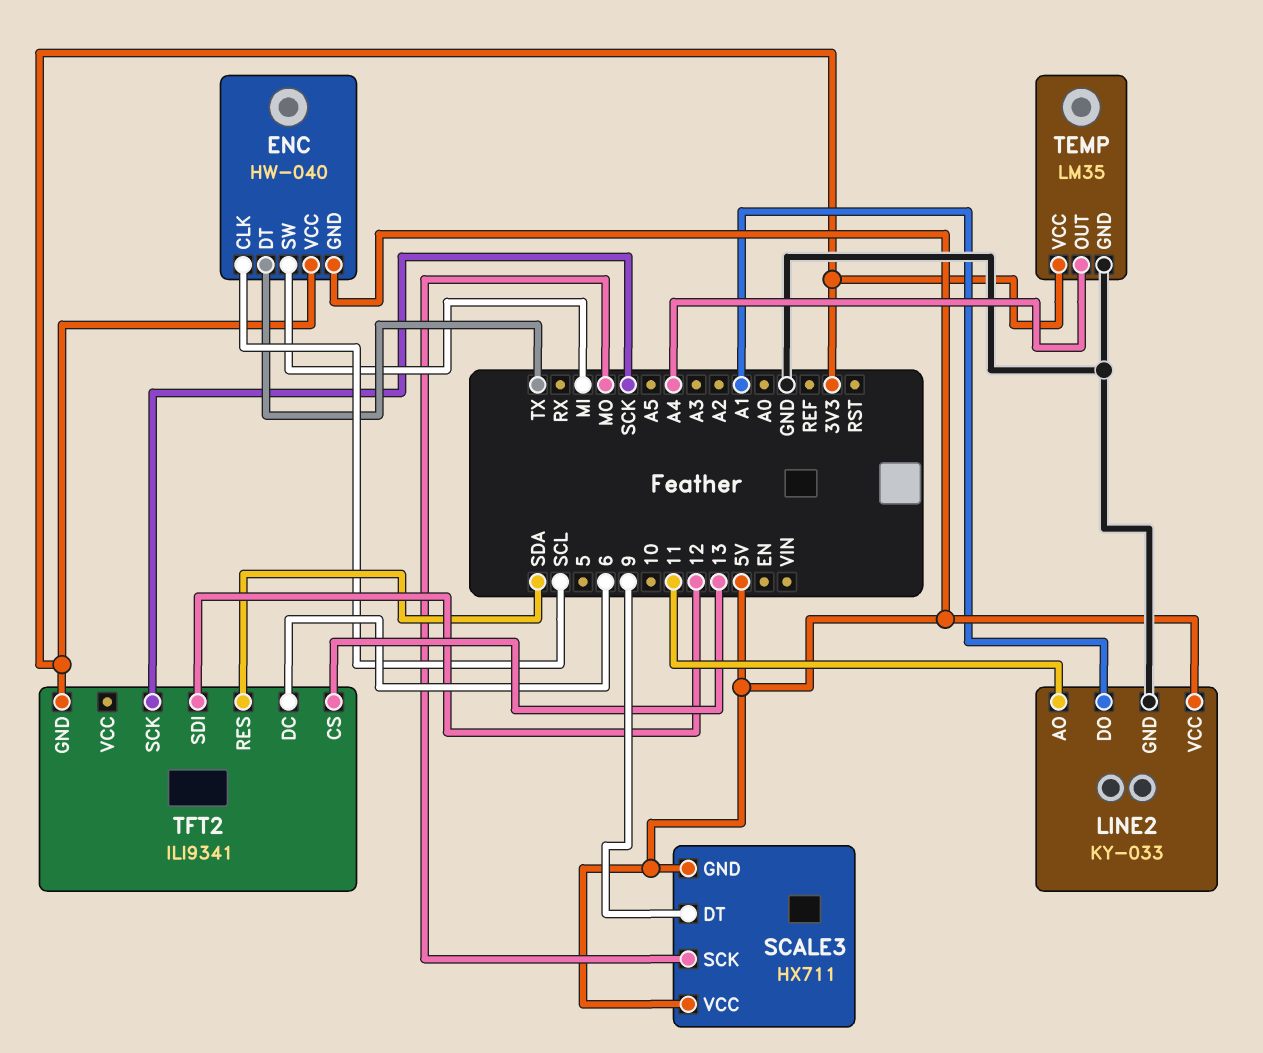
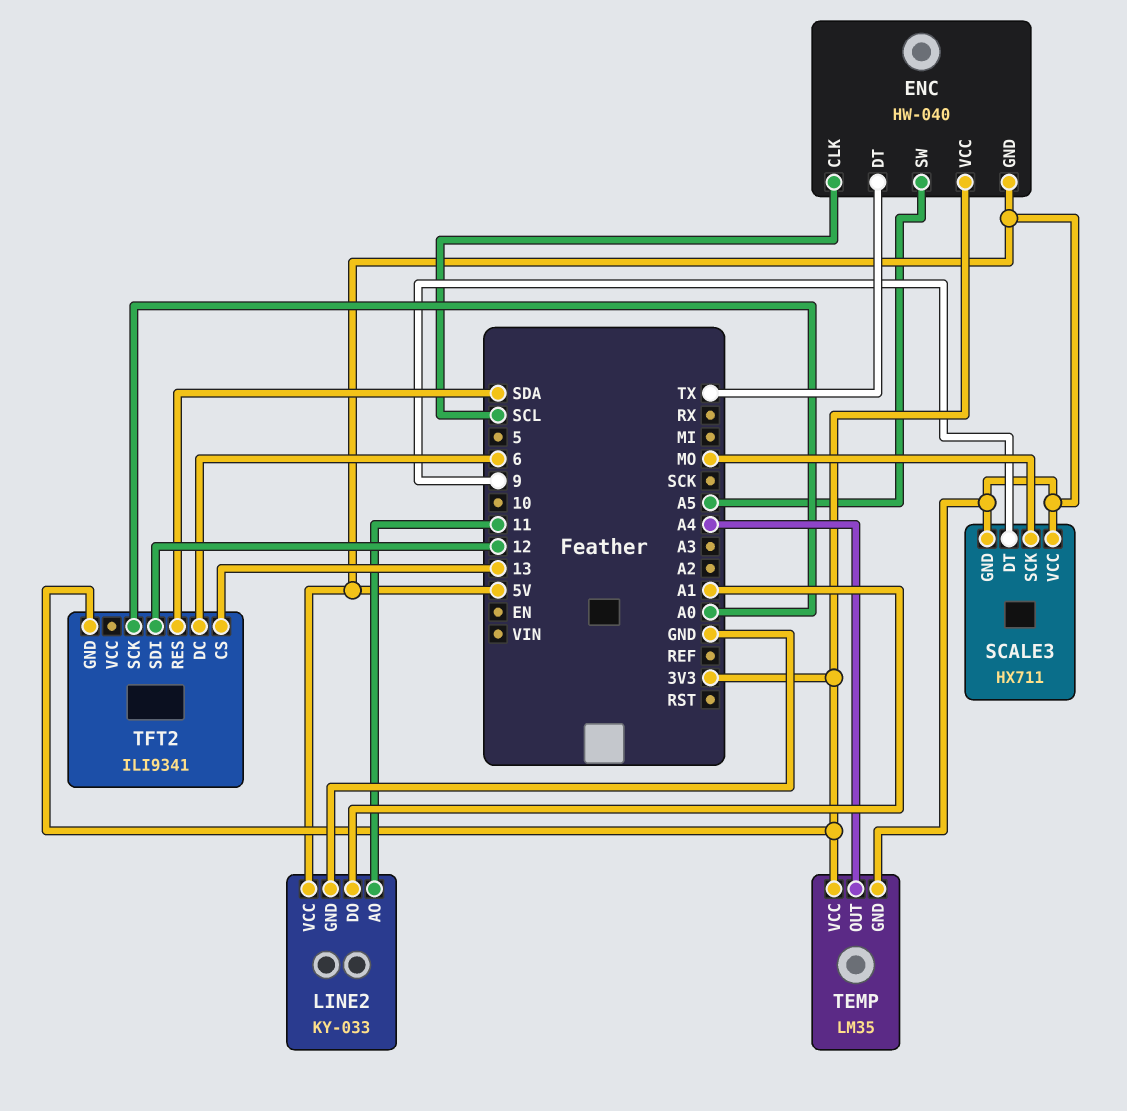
ENC pin SW: MI -> A5
TEMP pin GND: GND -> 5V
TFT2 pin SCK: SCK -> A0

